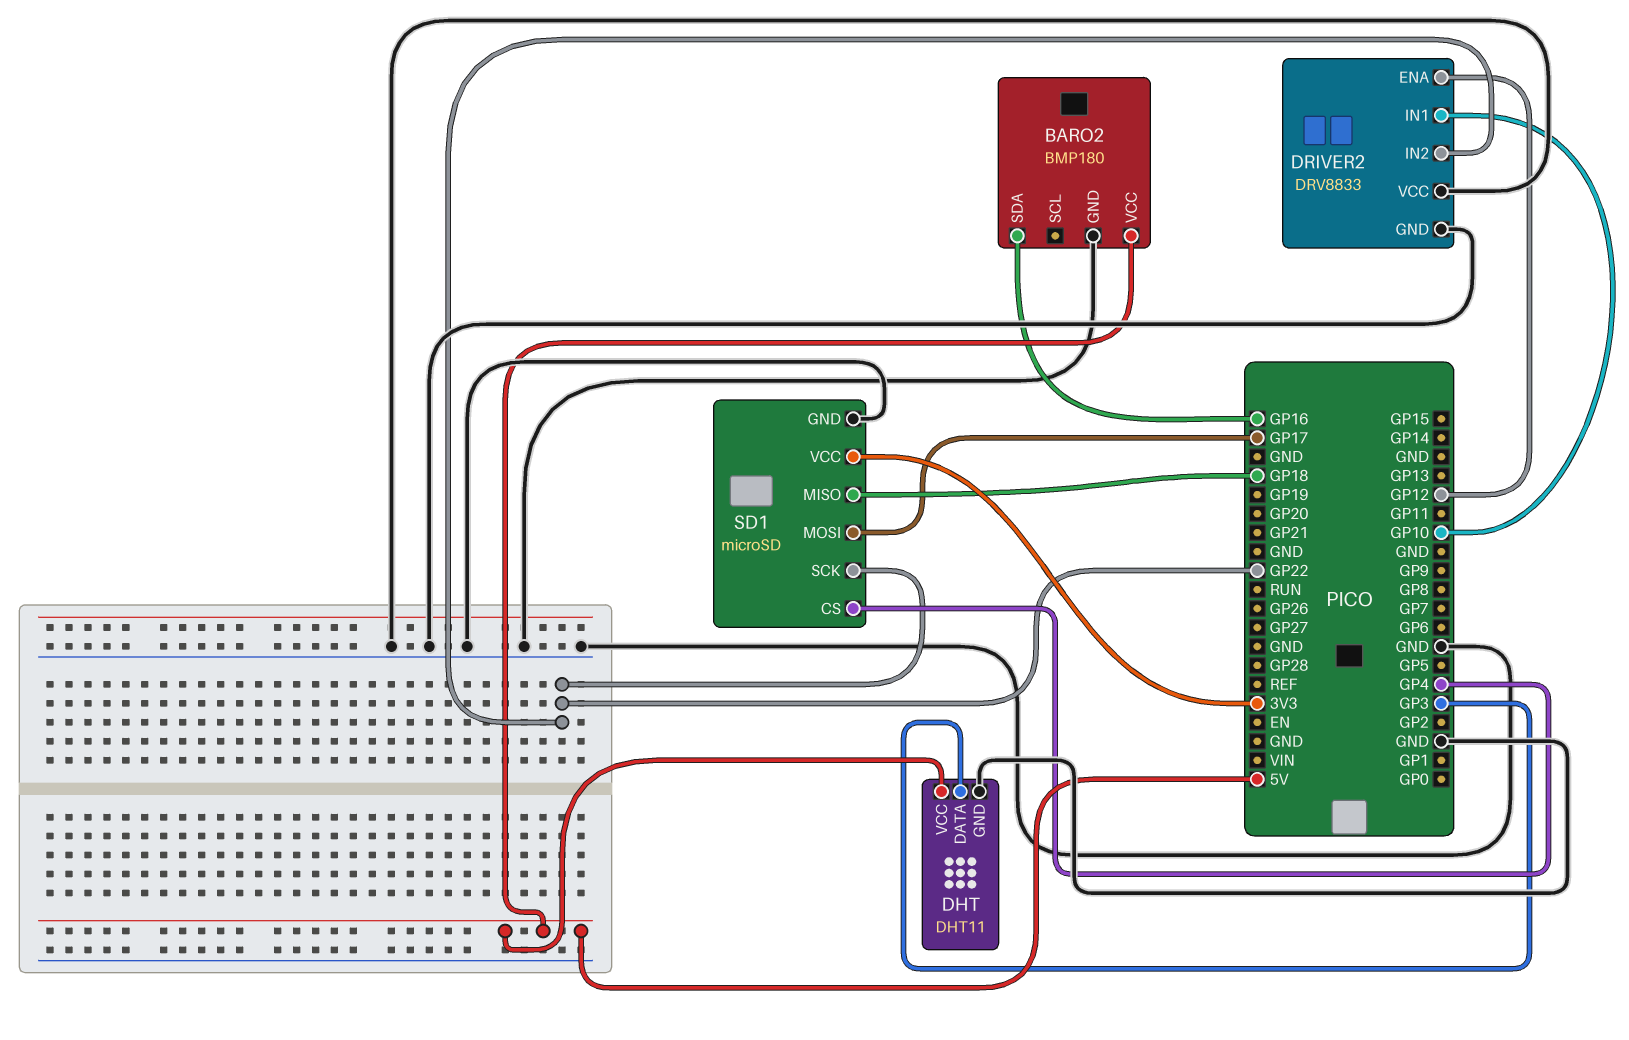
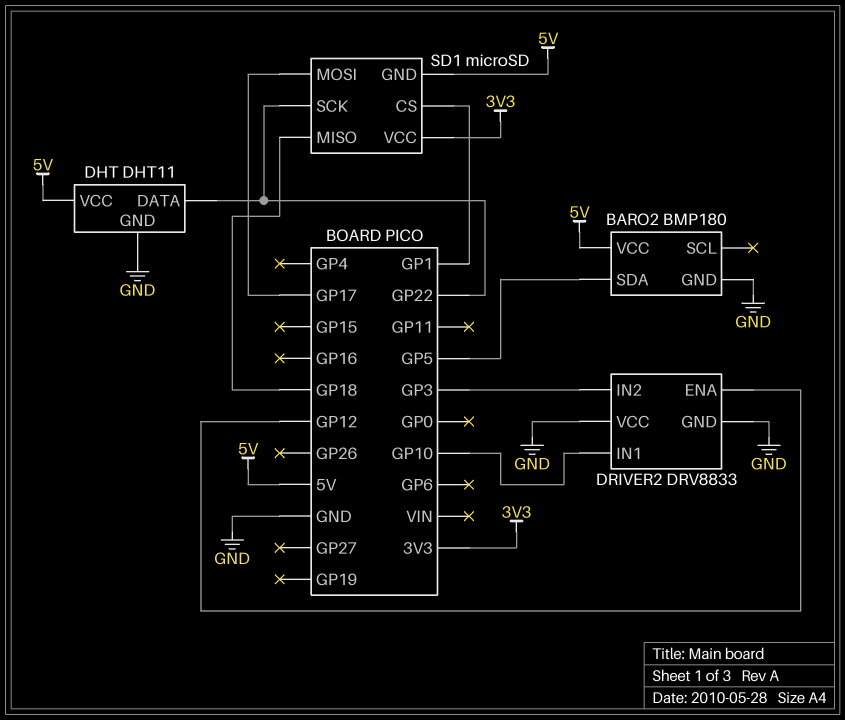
BARO2 pin SDA: GP16 -> GP5
DHT pin DATA: GP3 -> GP22
DRIVER2 pin IN2: GP22 -> GP3
SD1 pin CS: GP4 -> GP1
SD1 pin GND: GND -> 5V

